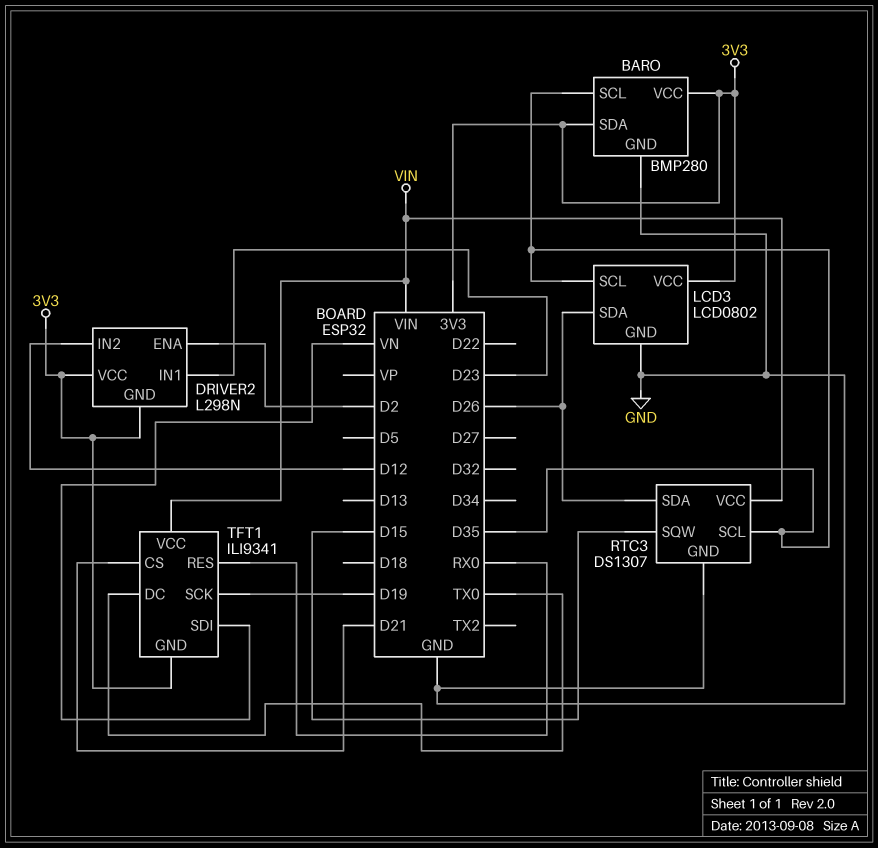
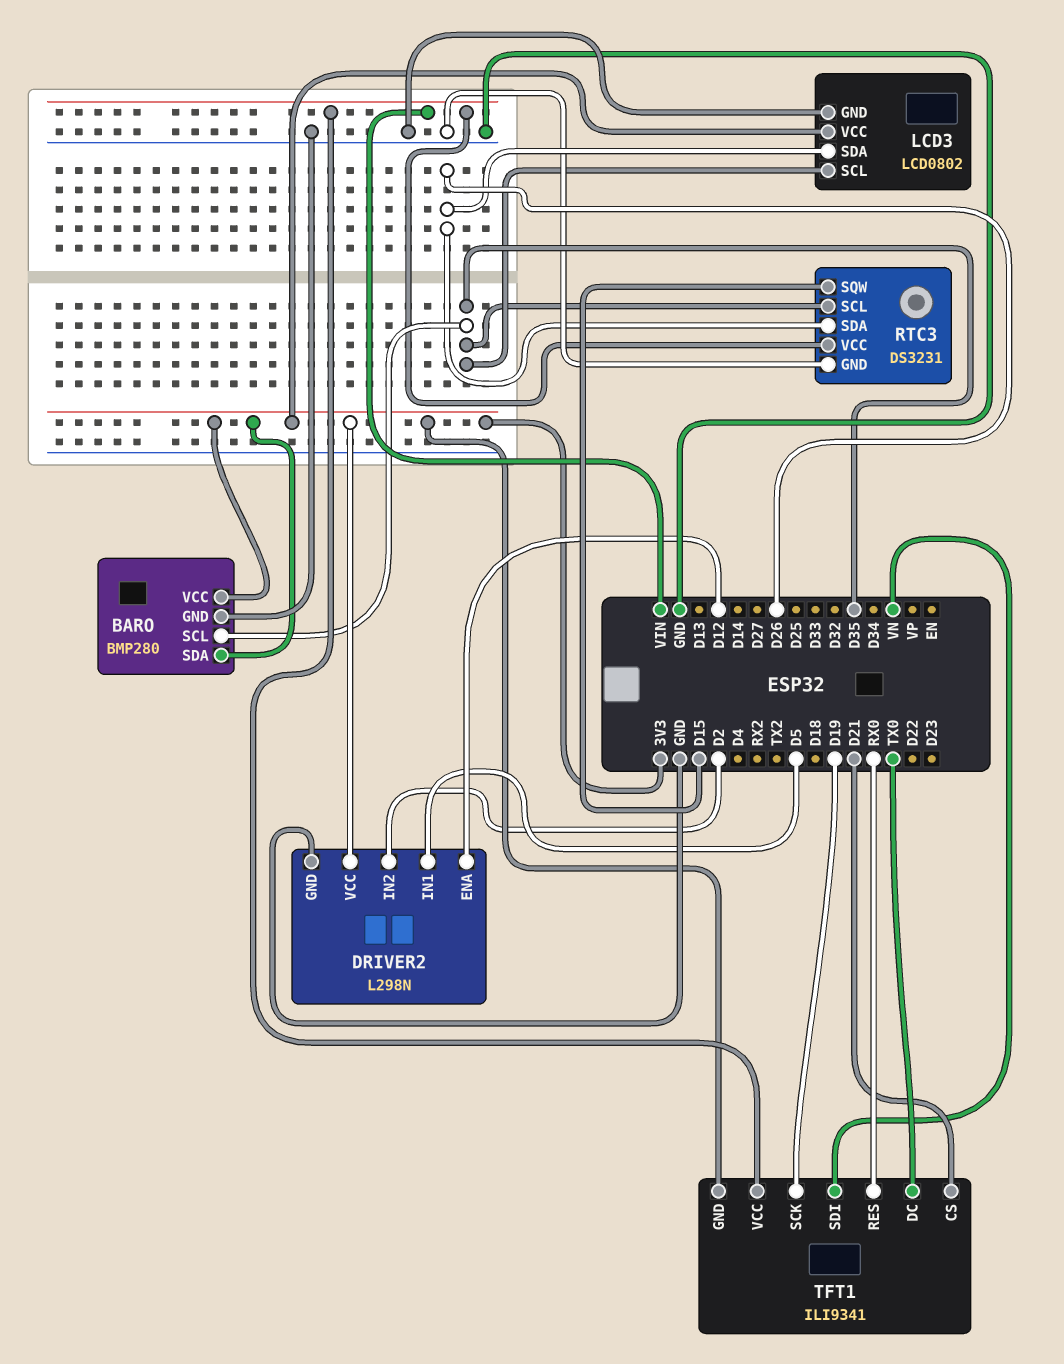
DRIVER2 pin ENA: D2 -> D12
DRIVER2 pin GND: 3V3 -> GND
DRIVER2 pin IN1: D23 -> D5
DRIVER2 pin IN2: D12 -> D2
RTC3: DS1307 -> DS3231

